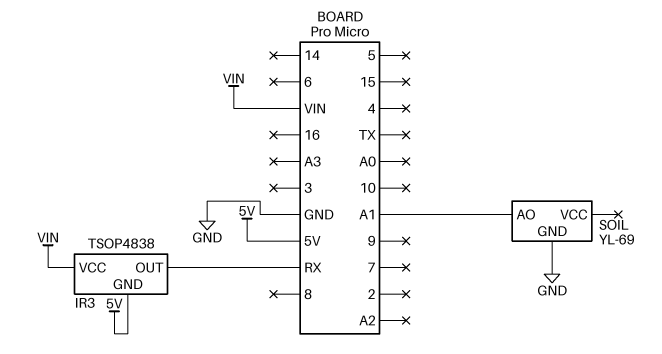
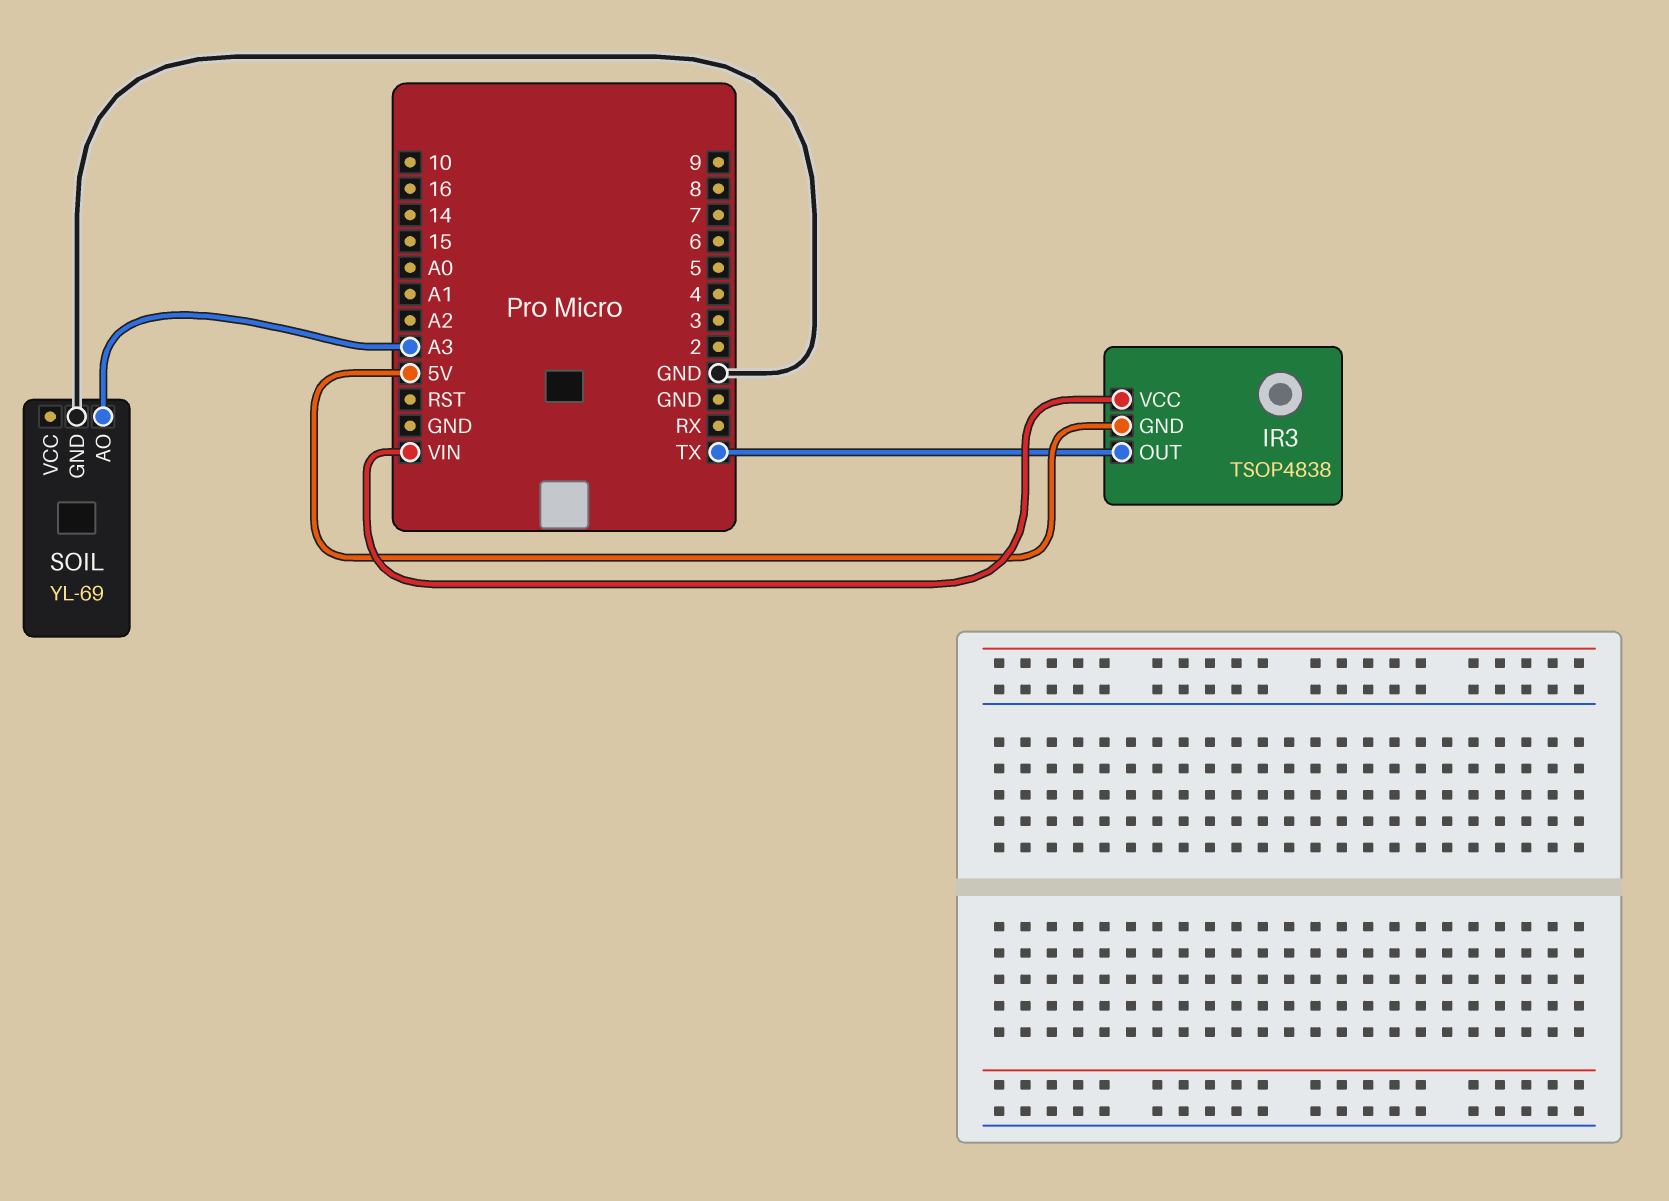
IR3 pin OUT: RX -> TX
SOIL pin AO: A1 -> A3

